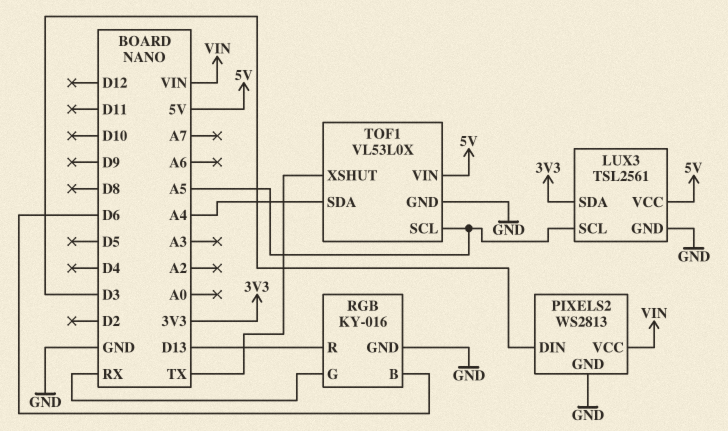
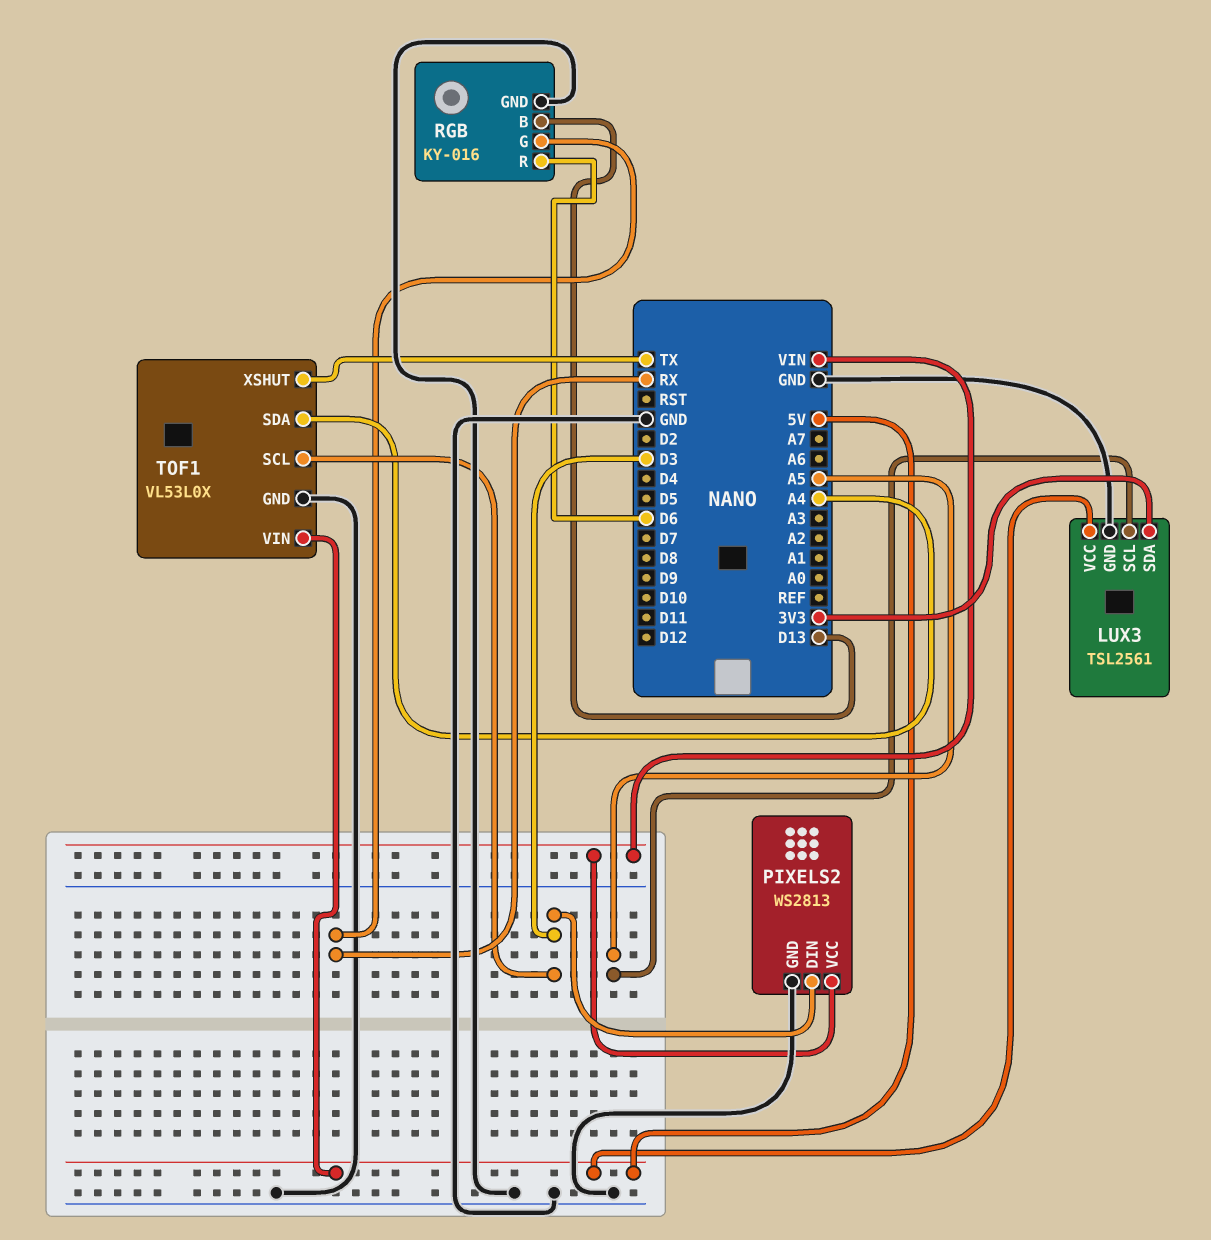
RGB pin B: D6 -> D13
RGB pin R: D13 -> D6
TOF1 pin SCL: A5 -> D3

